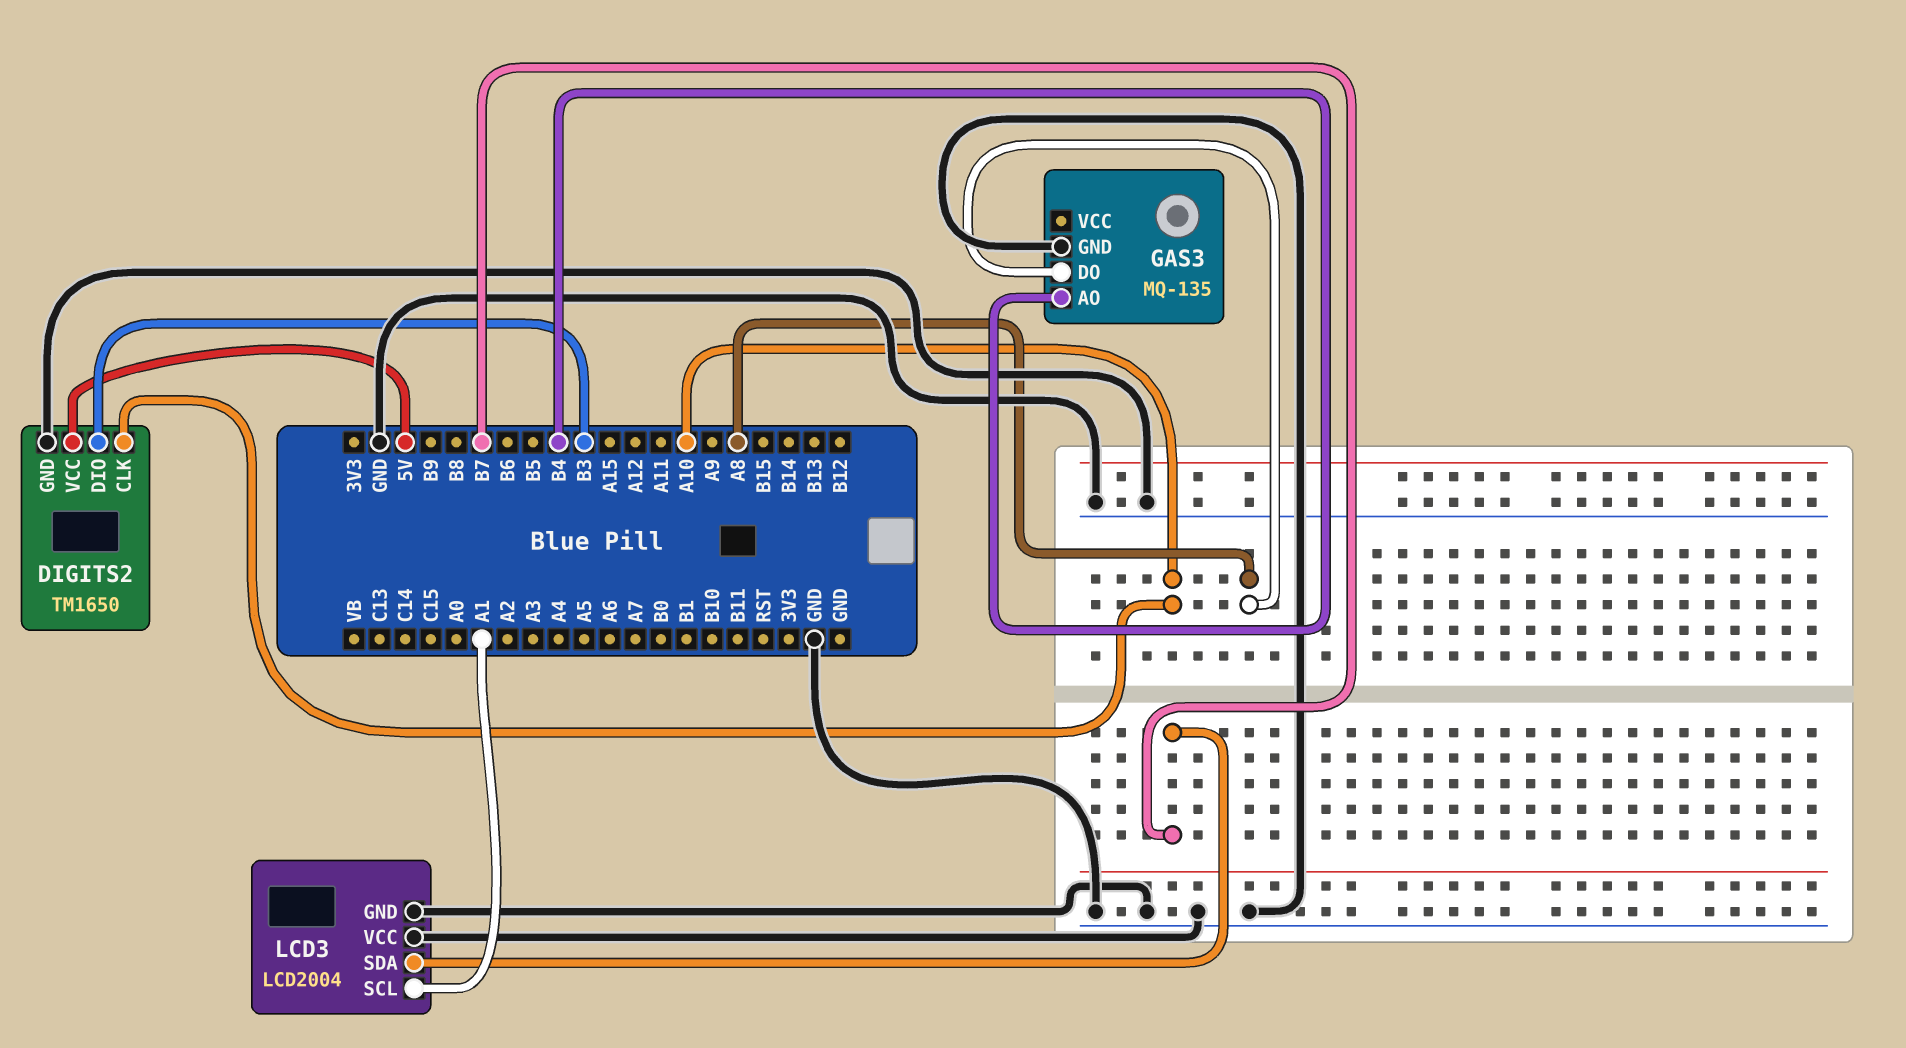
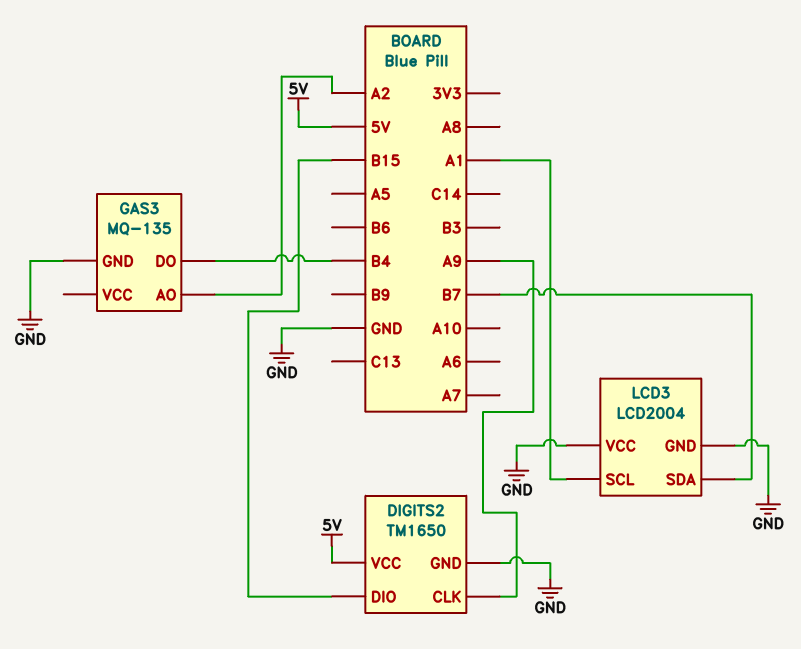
DIGITS2 pin CLK: A10 -> A9
DIGITS2 pin DIO: B3 -> B15
GAS3 pin AO: B4 -> A2
GAS3 pin DO: A8 -> B4

